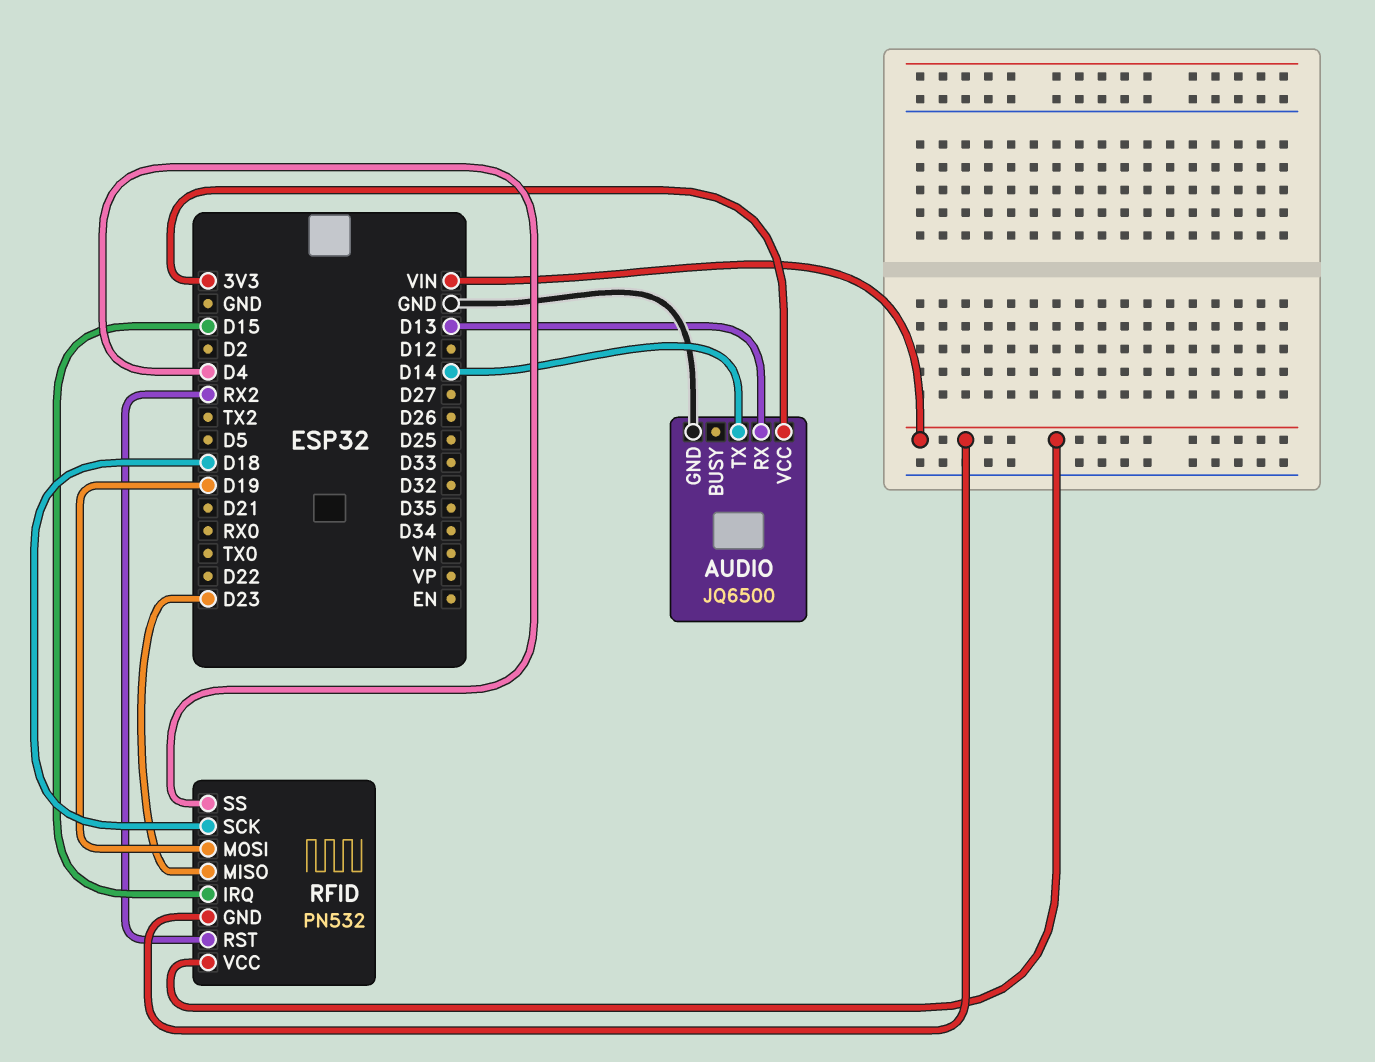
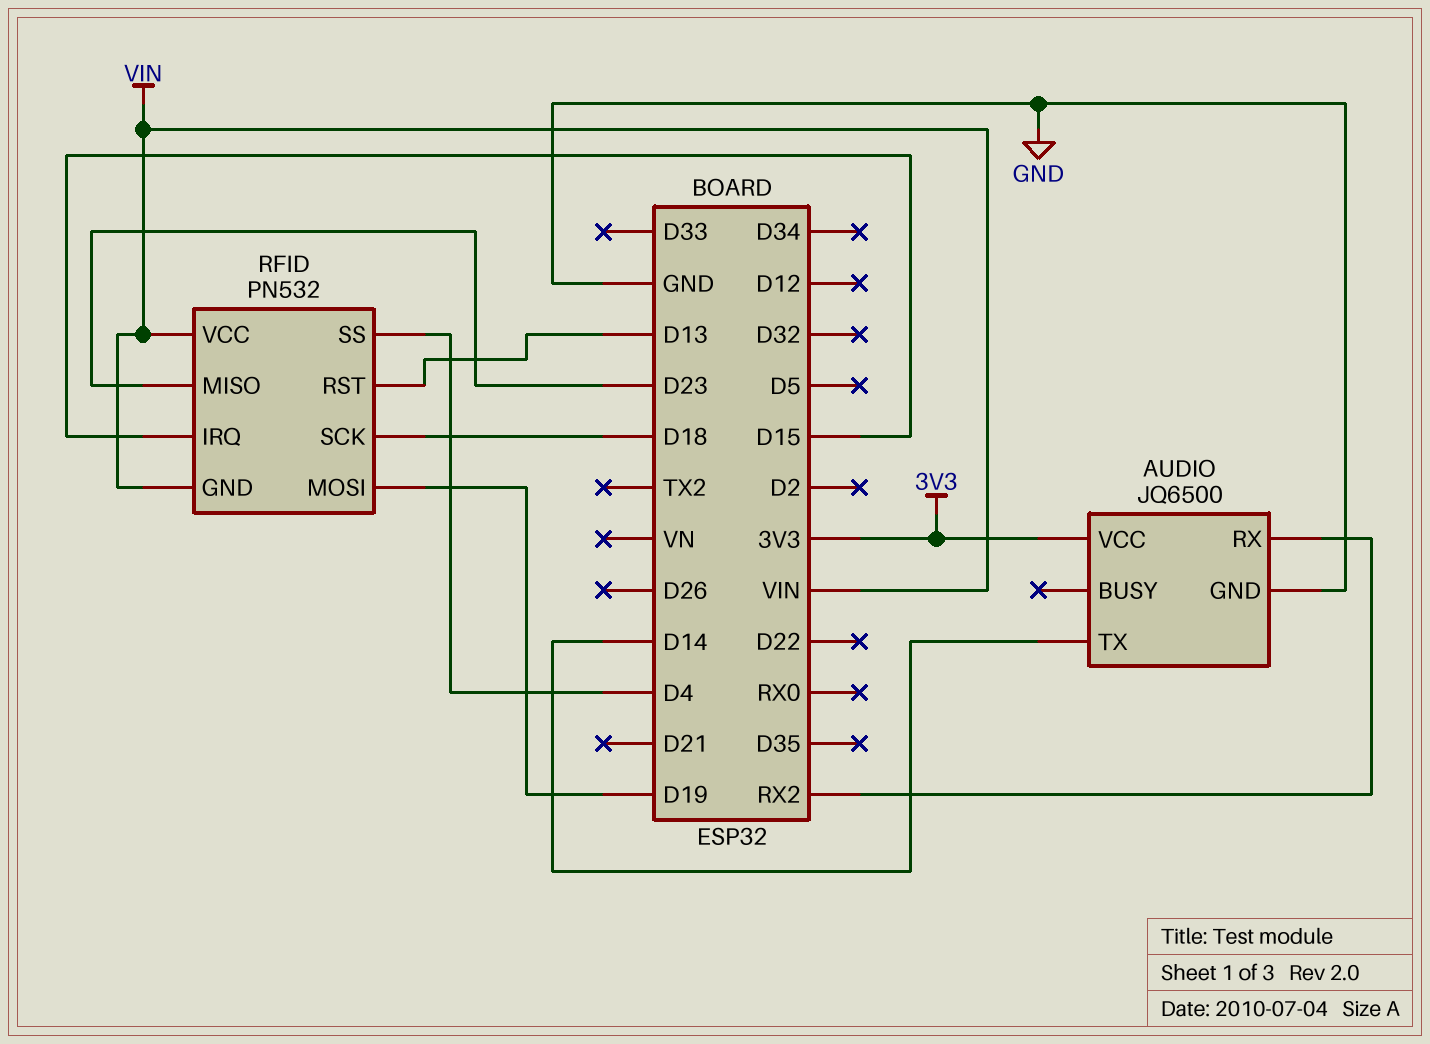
AUDIO pin RX: D13 -> RX2
RFID pin RST: RX2 -> D13

